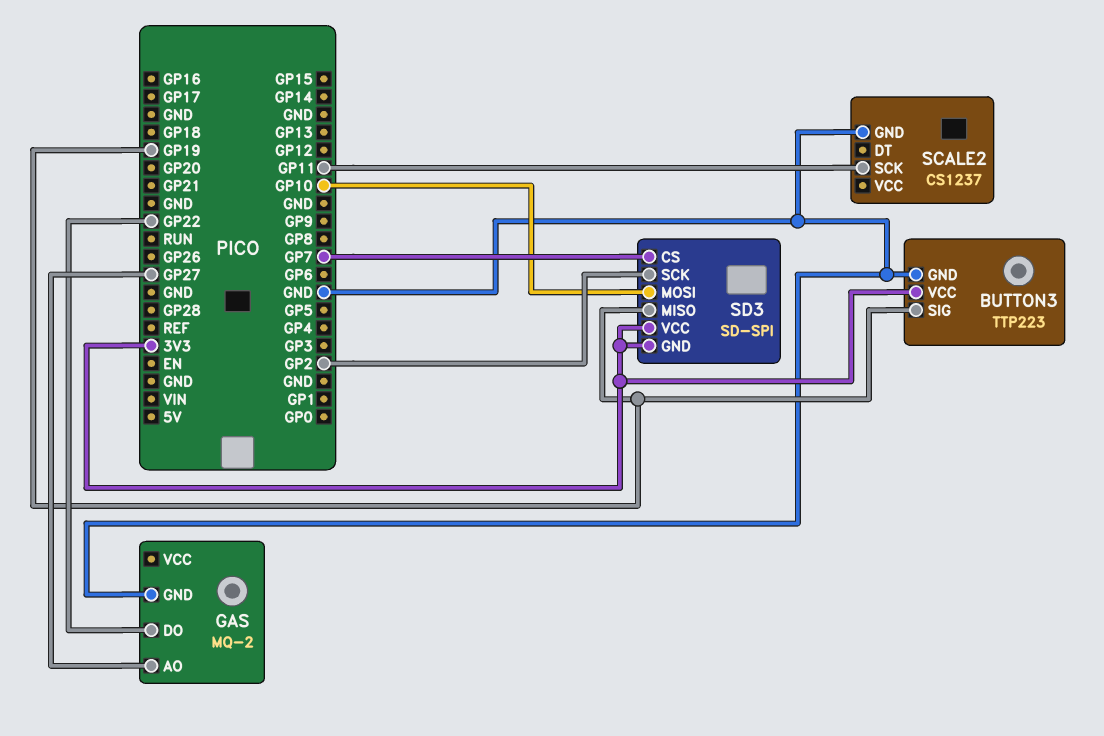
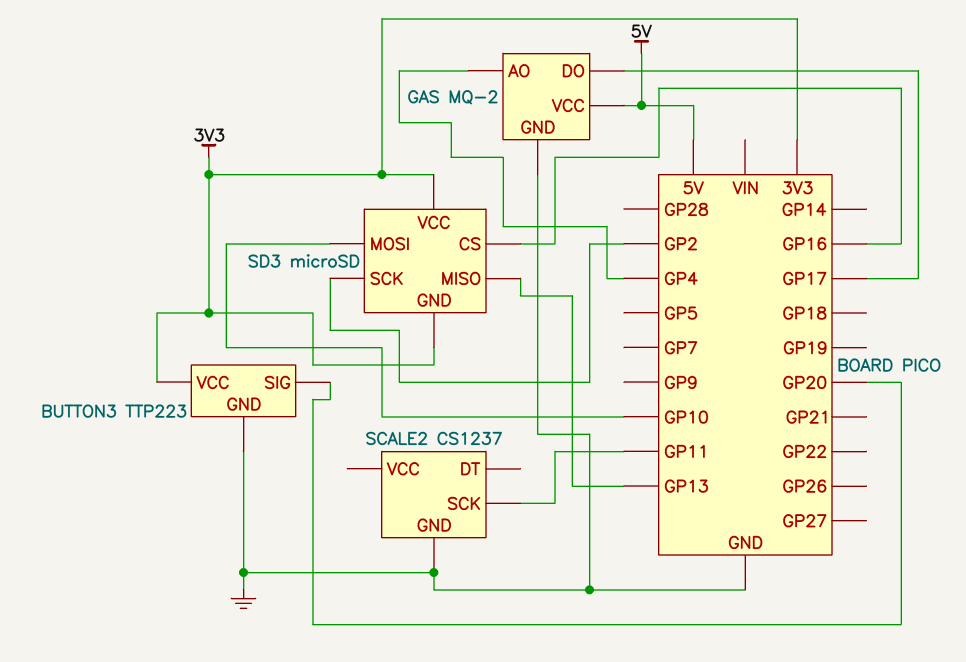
BUTTON3 pin SIG: GP19 -> GP20
GAS pin AO: GP27 -> GP4
GAS pin DO: GP22 -> GP17
GAS pin VCC: none -> 5V
SD3: SD-SPI -> microSD
SD3 pin CS: GP7 -> GP16
SD3 pin MISO: GP19 -> GP13

